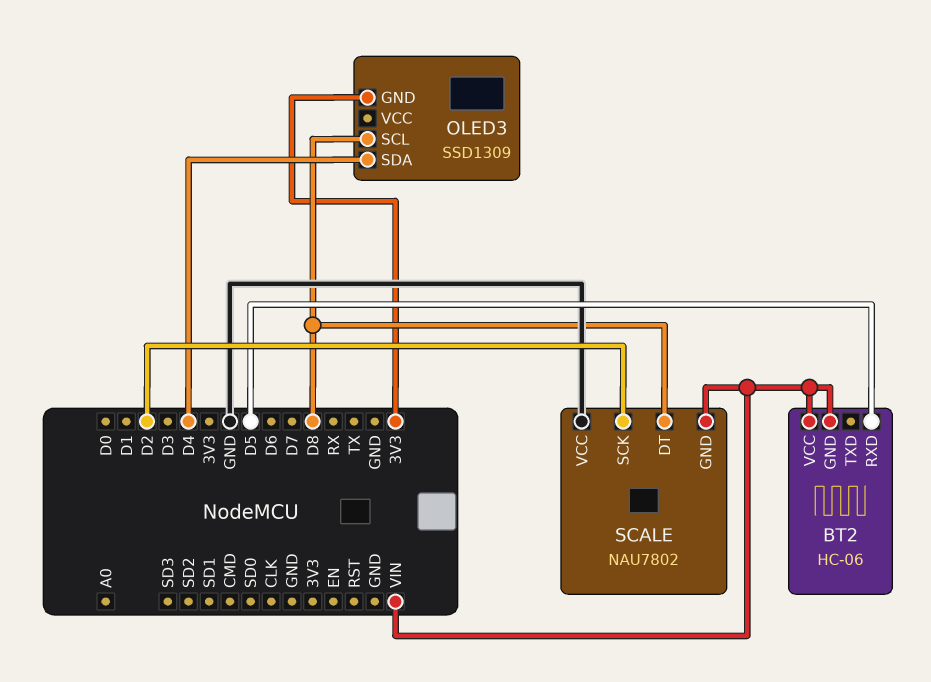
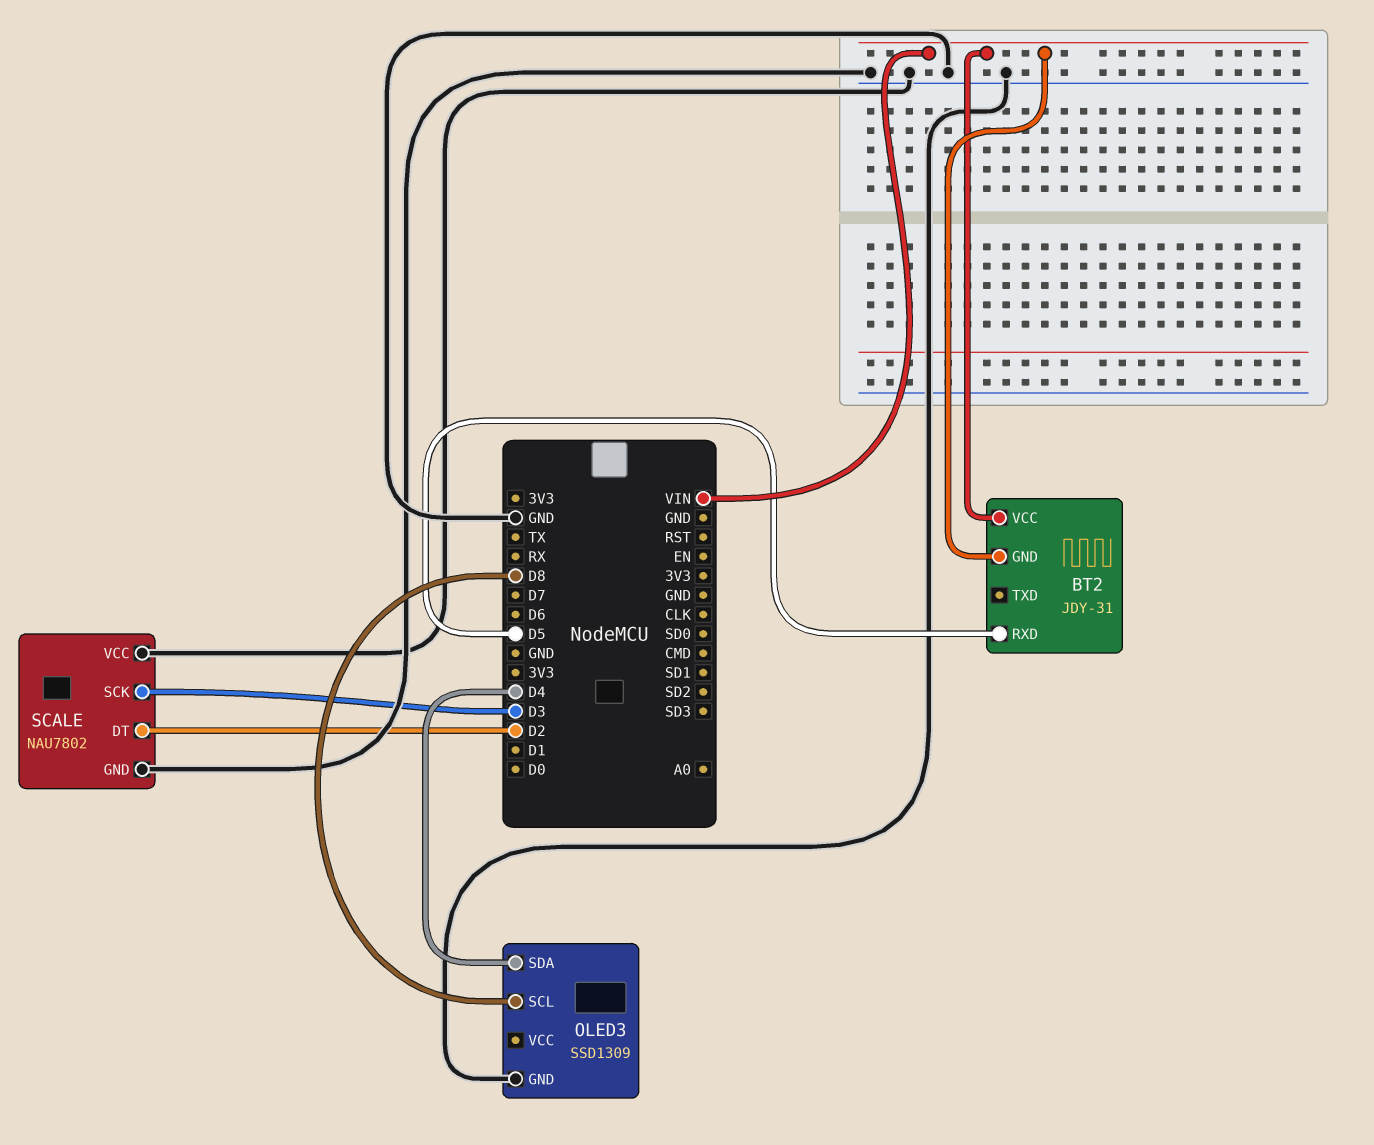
BT2: HC-06 -> JDY-31
OLED3 pin GND: 3V3 -> GND
SCALE pin DT: D8 -> D2
SCALE pin GND: VIN -> GND
SCALE pin SCK: D2 -> D3

